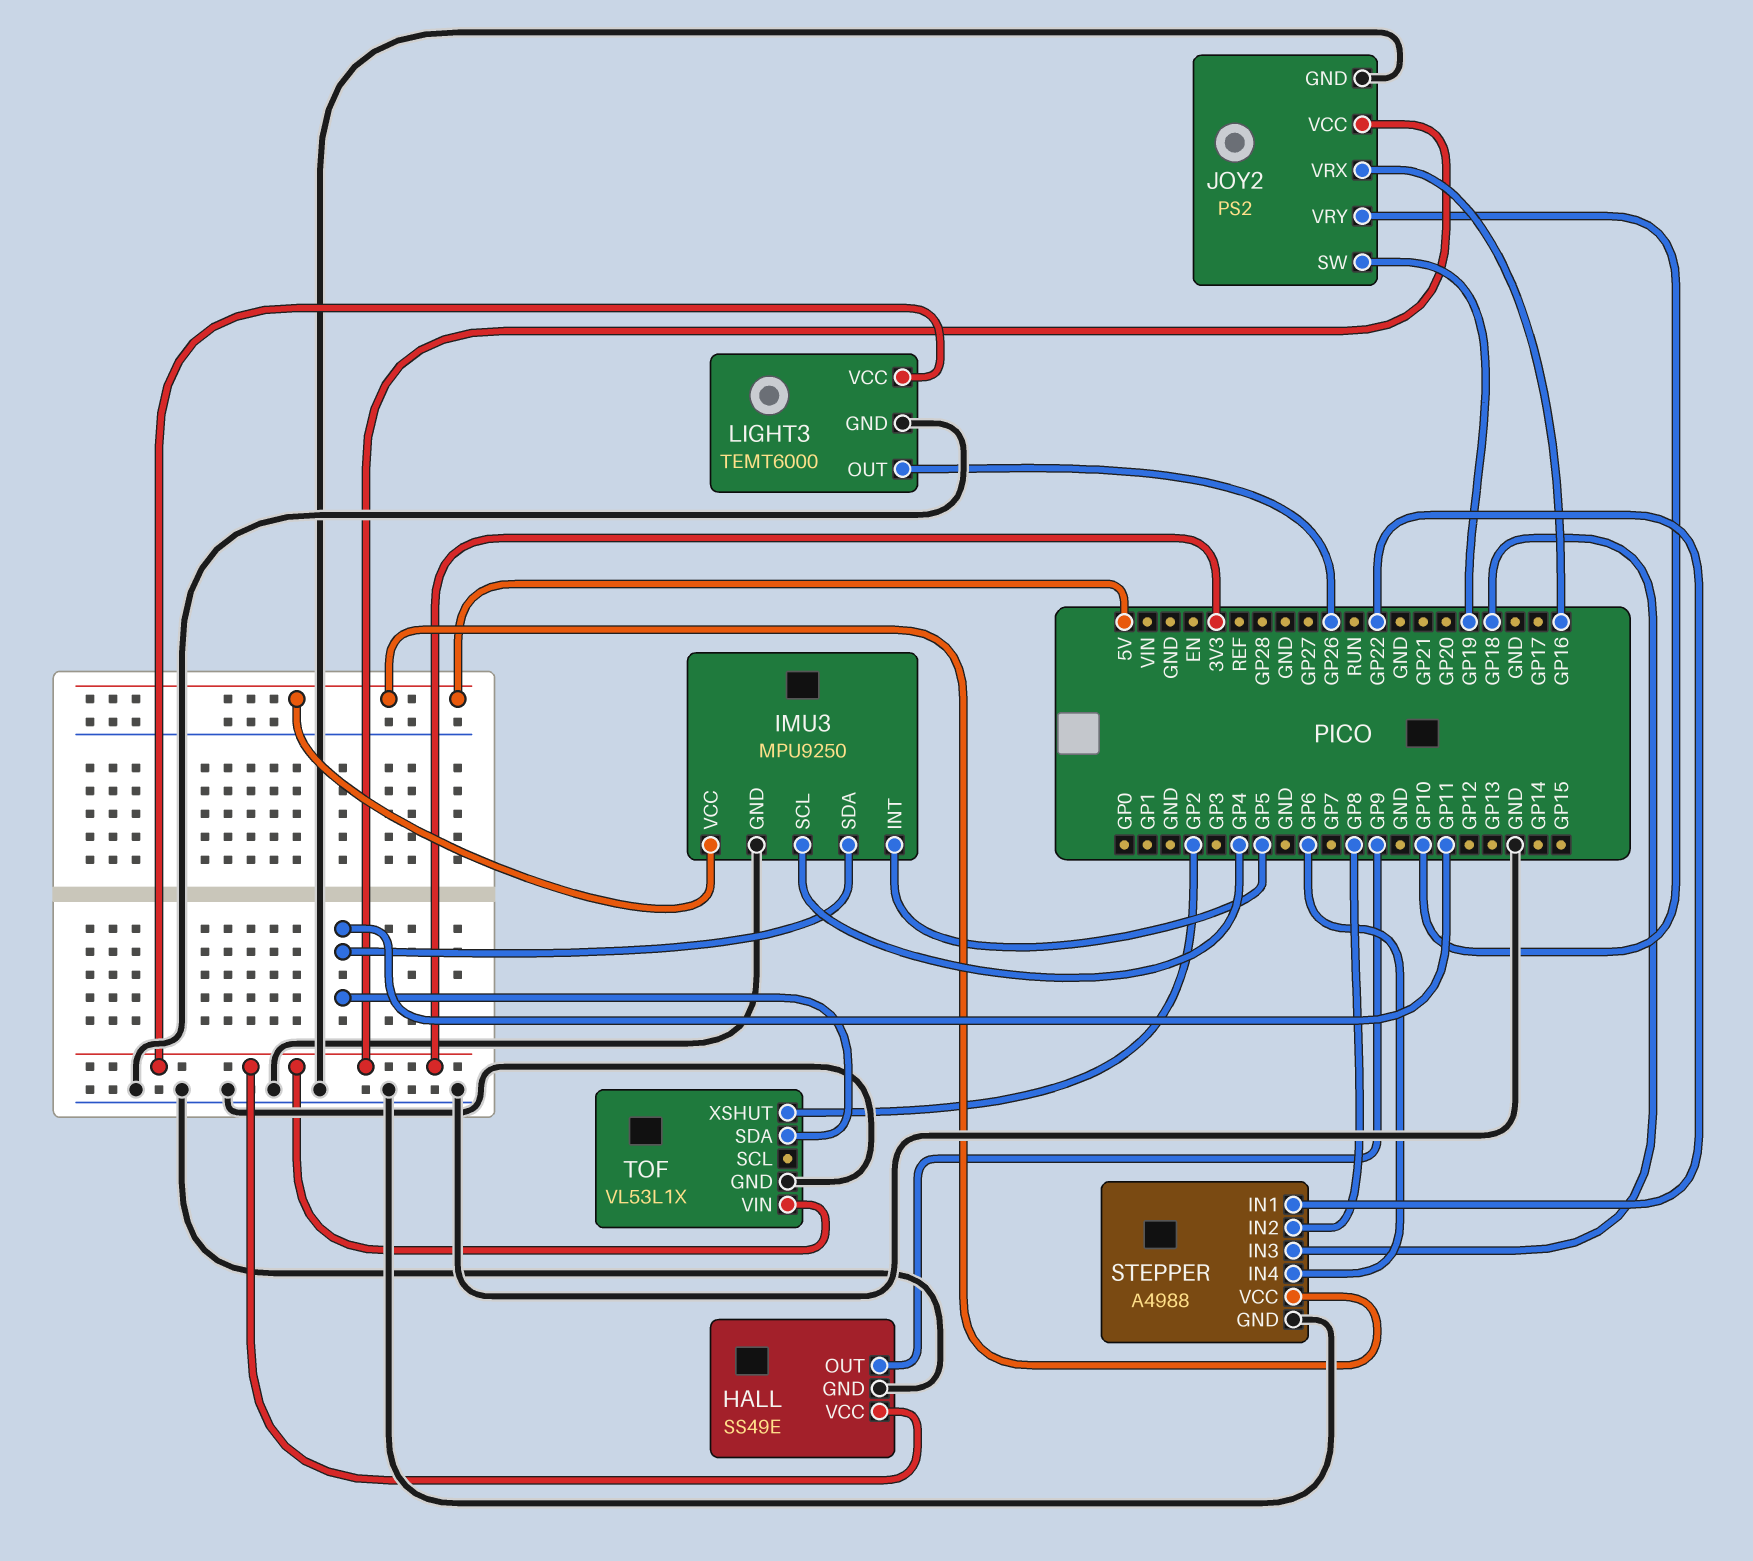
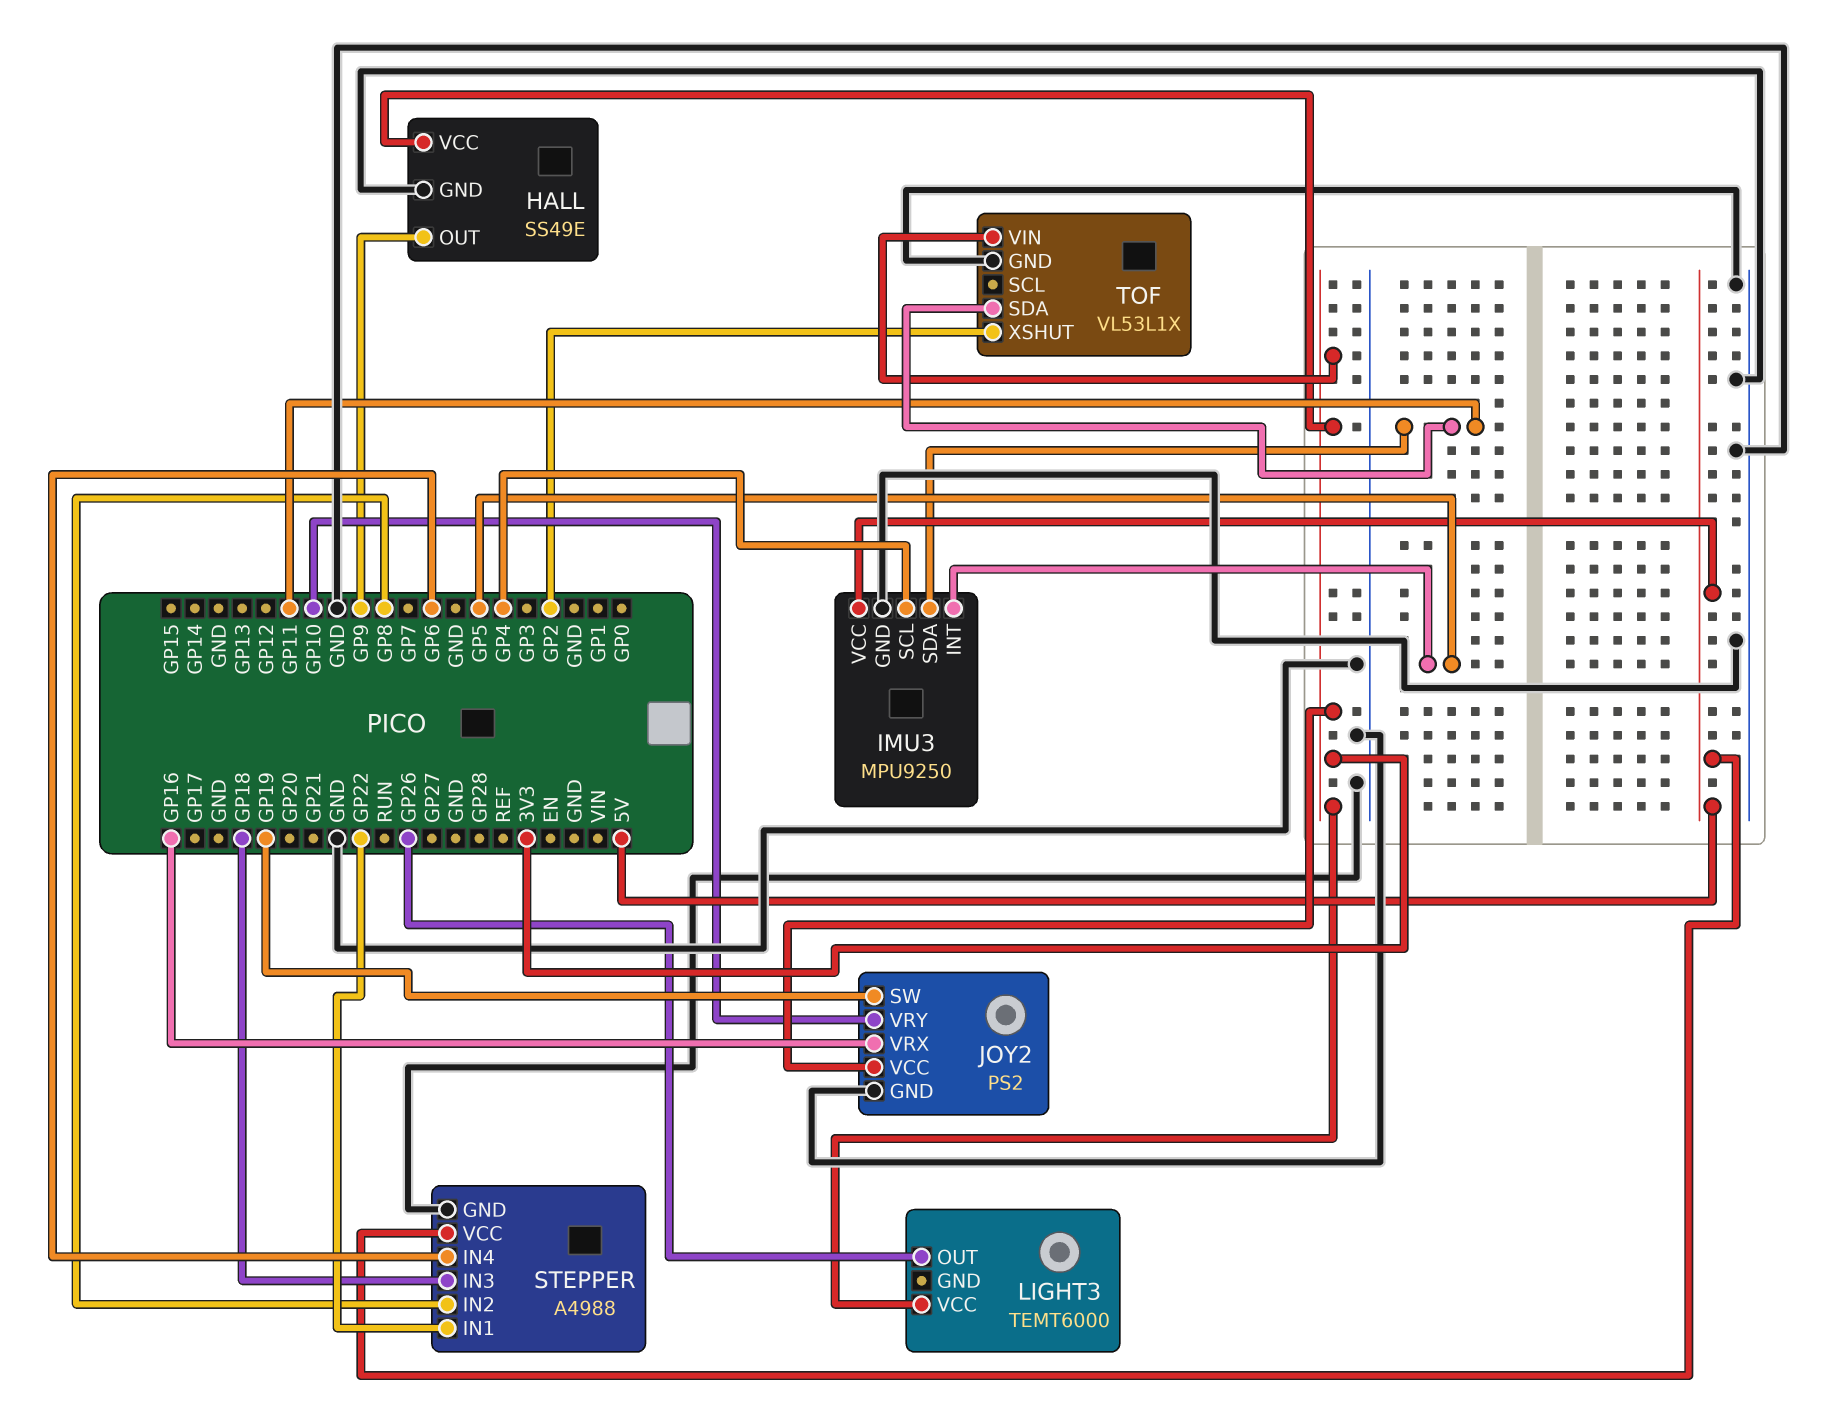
LIGHT3 pin GND: GND -> none

